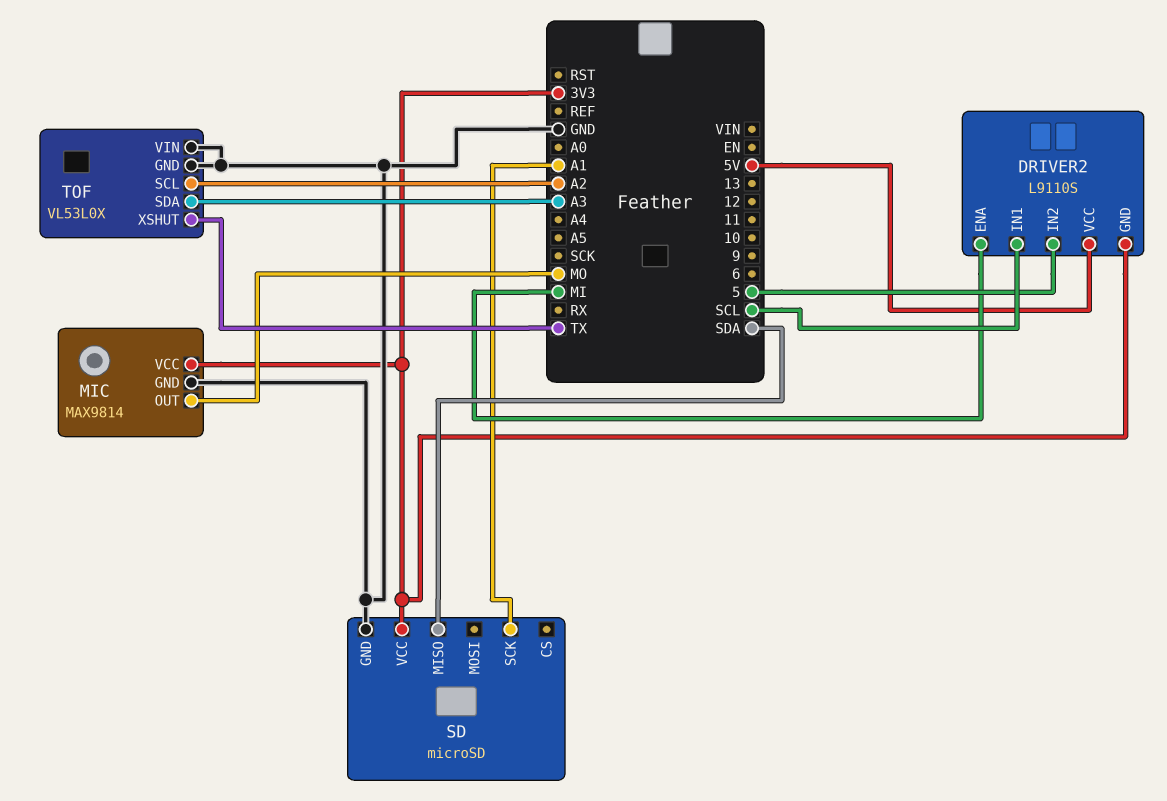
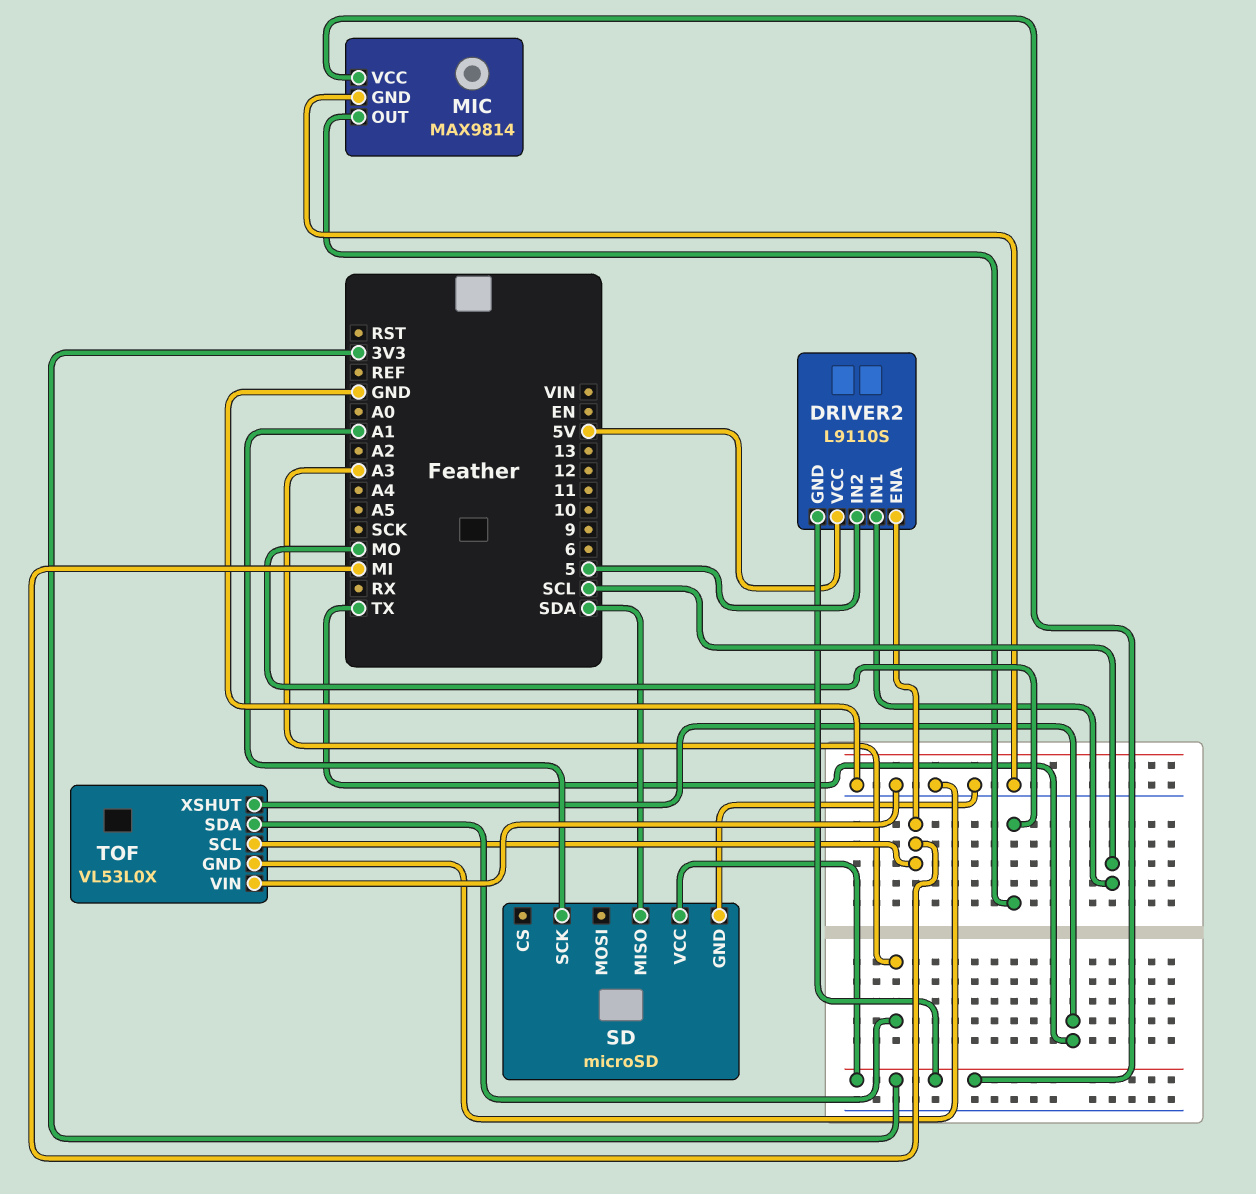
TOF pin SCL: A2 -> MI

